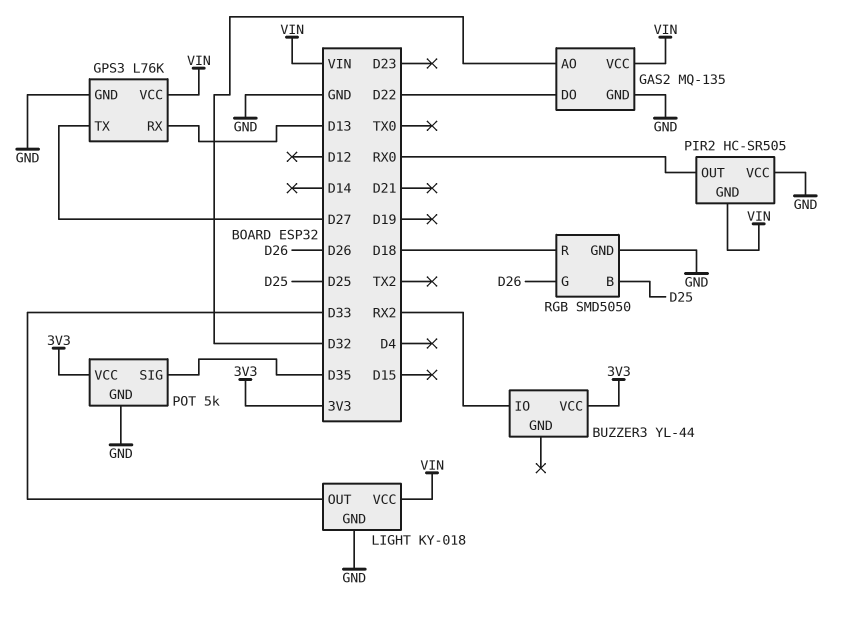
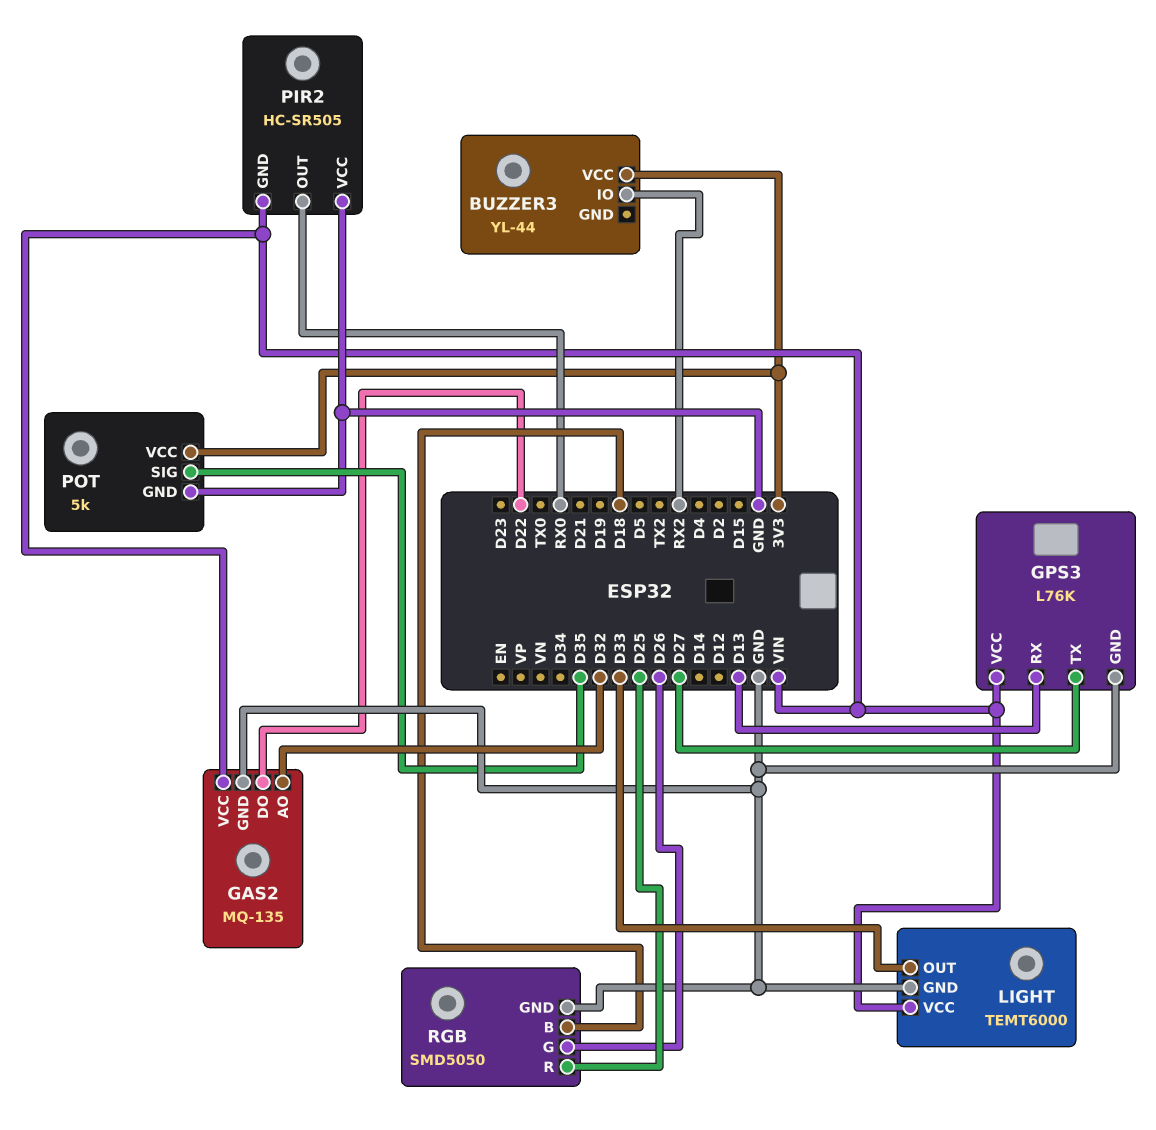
LIGHT: KY-018 -> TEMT6000
RGB pin B: D25 -> D18
RGB pin R: D18 -> D25

